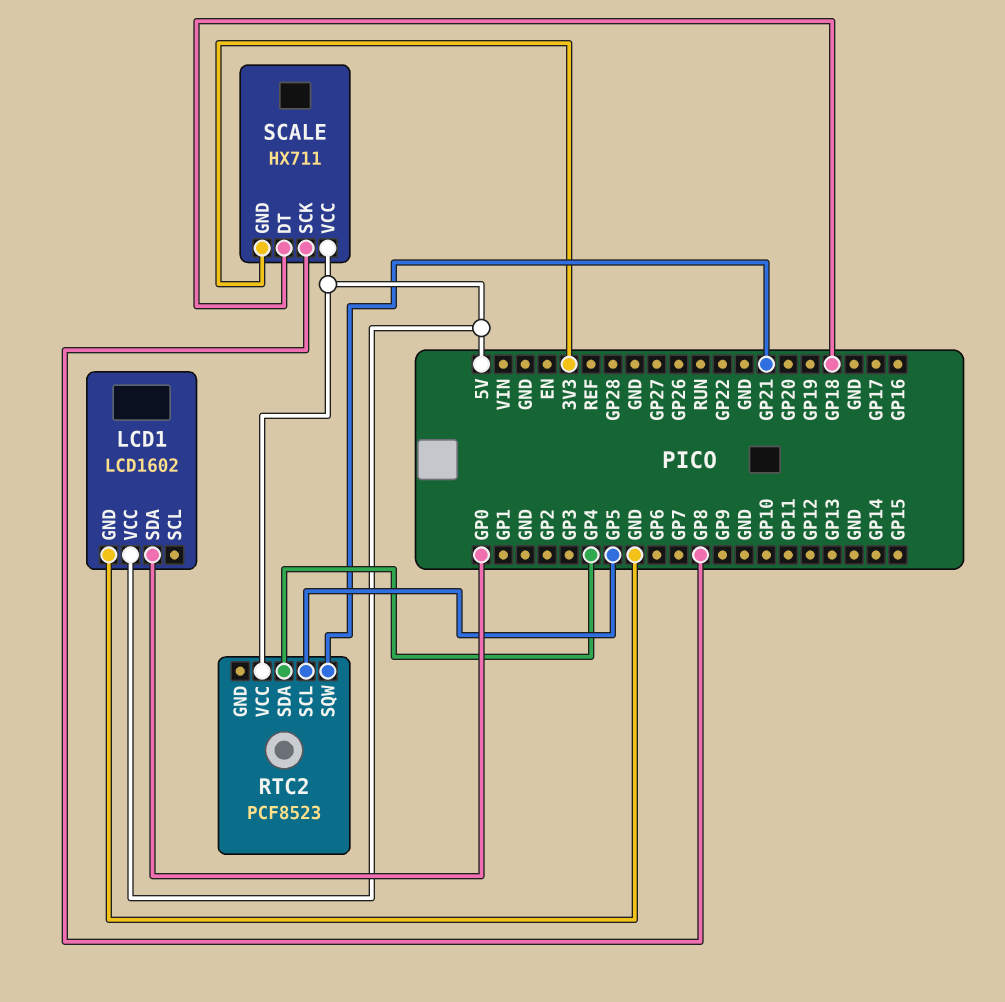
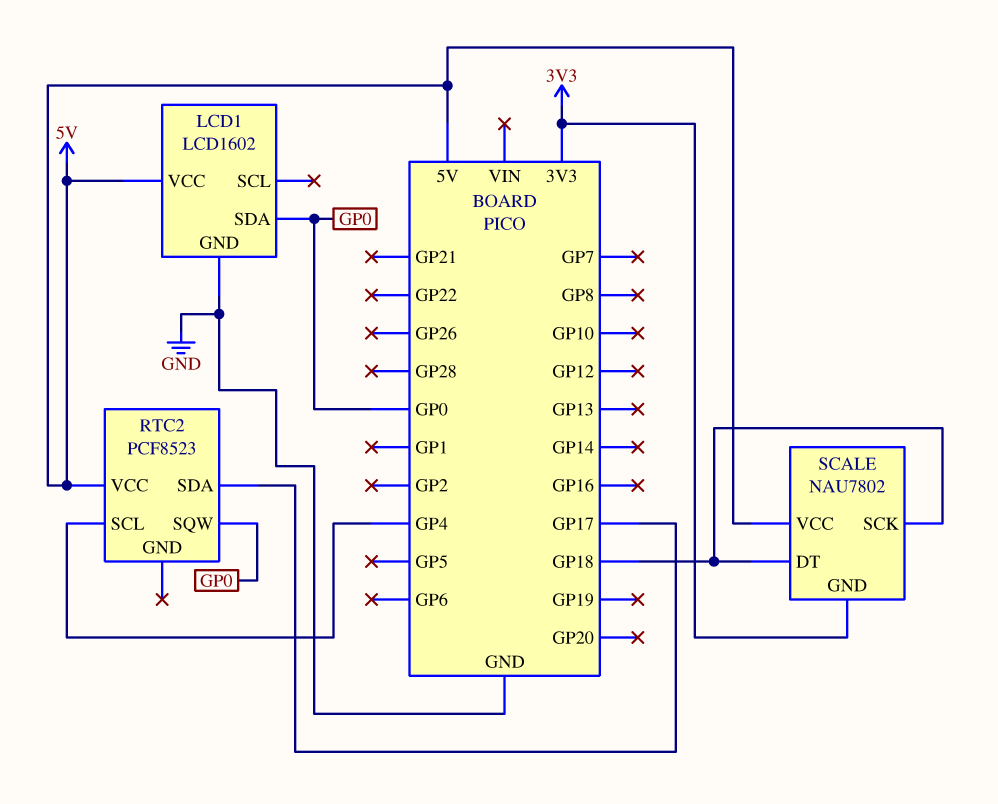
RTC2 pin SCL: GP5 -> GP4
RTC2 pin SDA: GP4 -> GP17
RTC2 pin SQW: GP21 -> GP0
SCALE: HX711 -> NAU7802
SCALE pin SCK: GP8 -> GP18

